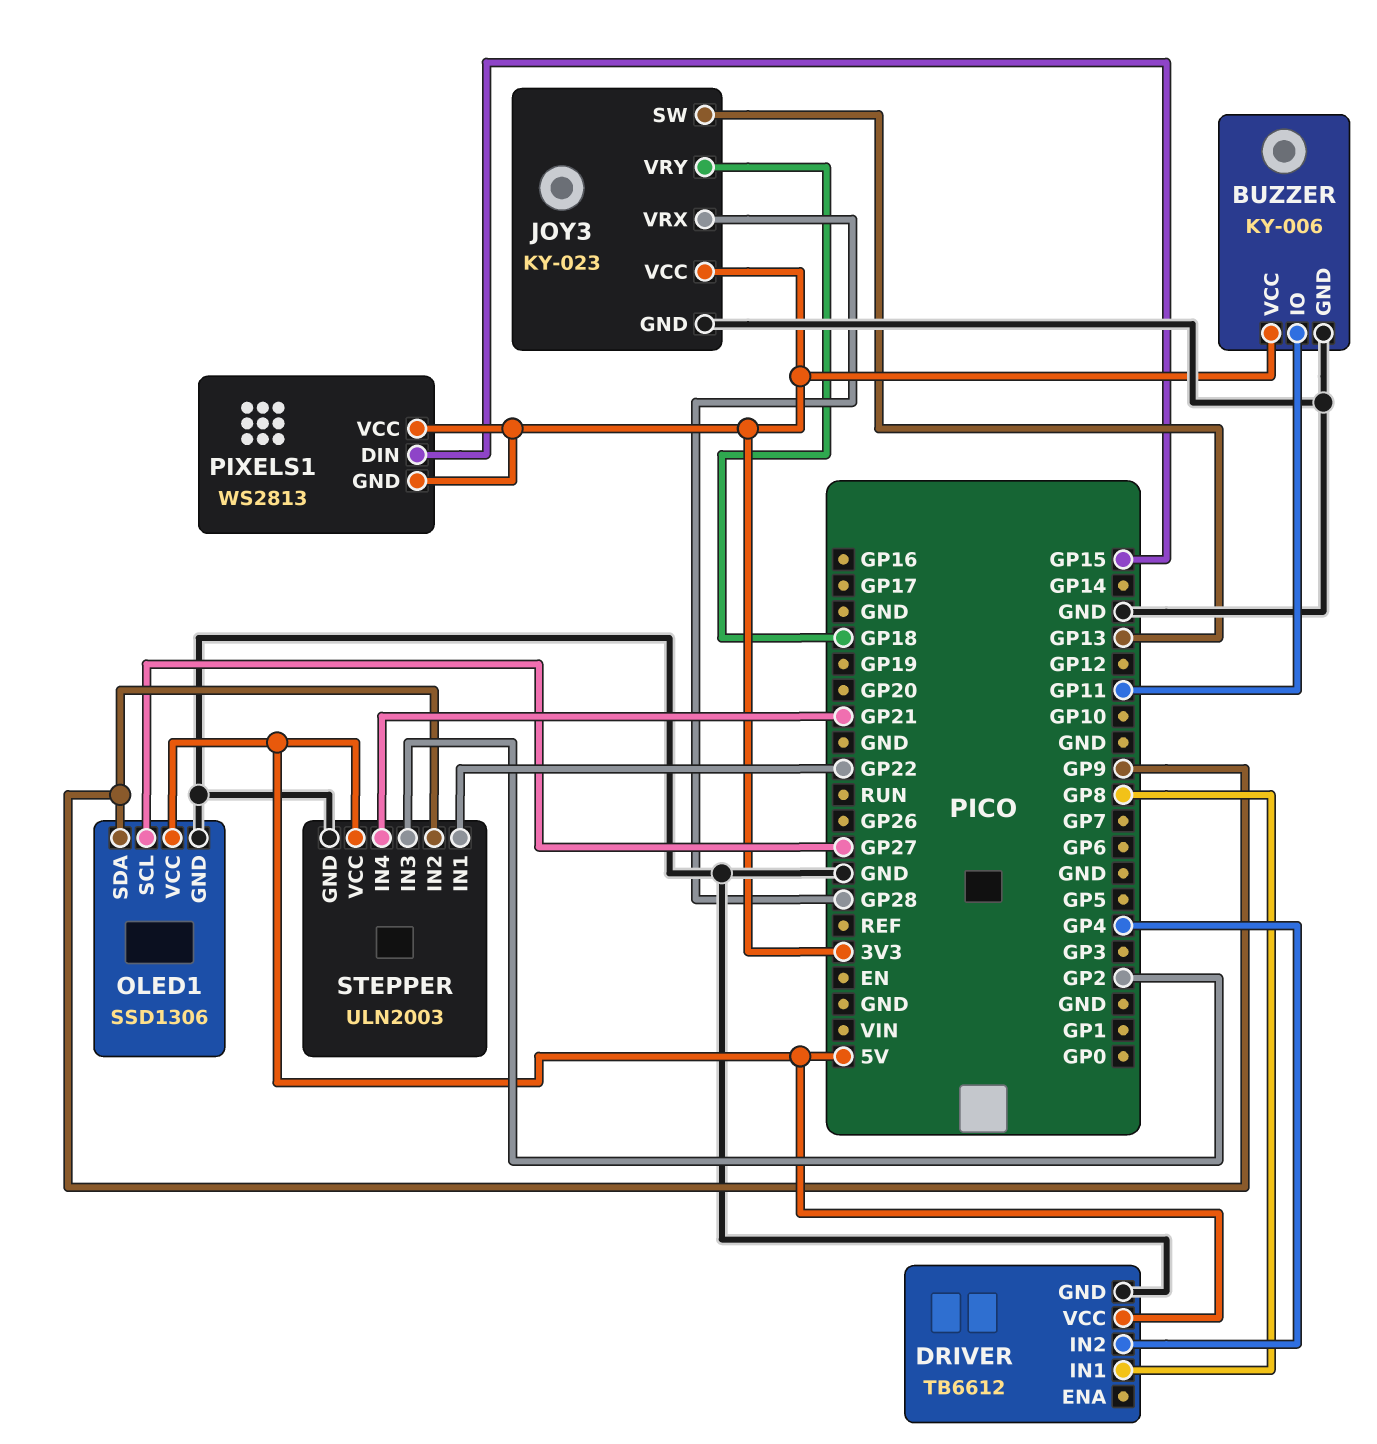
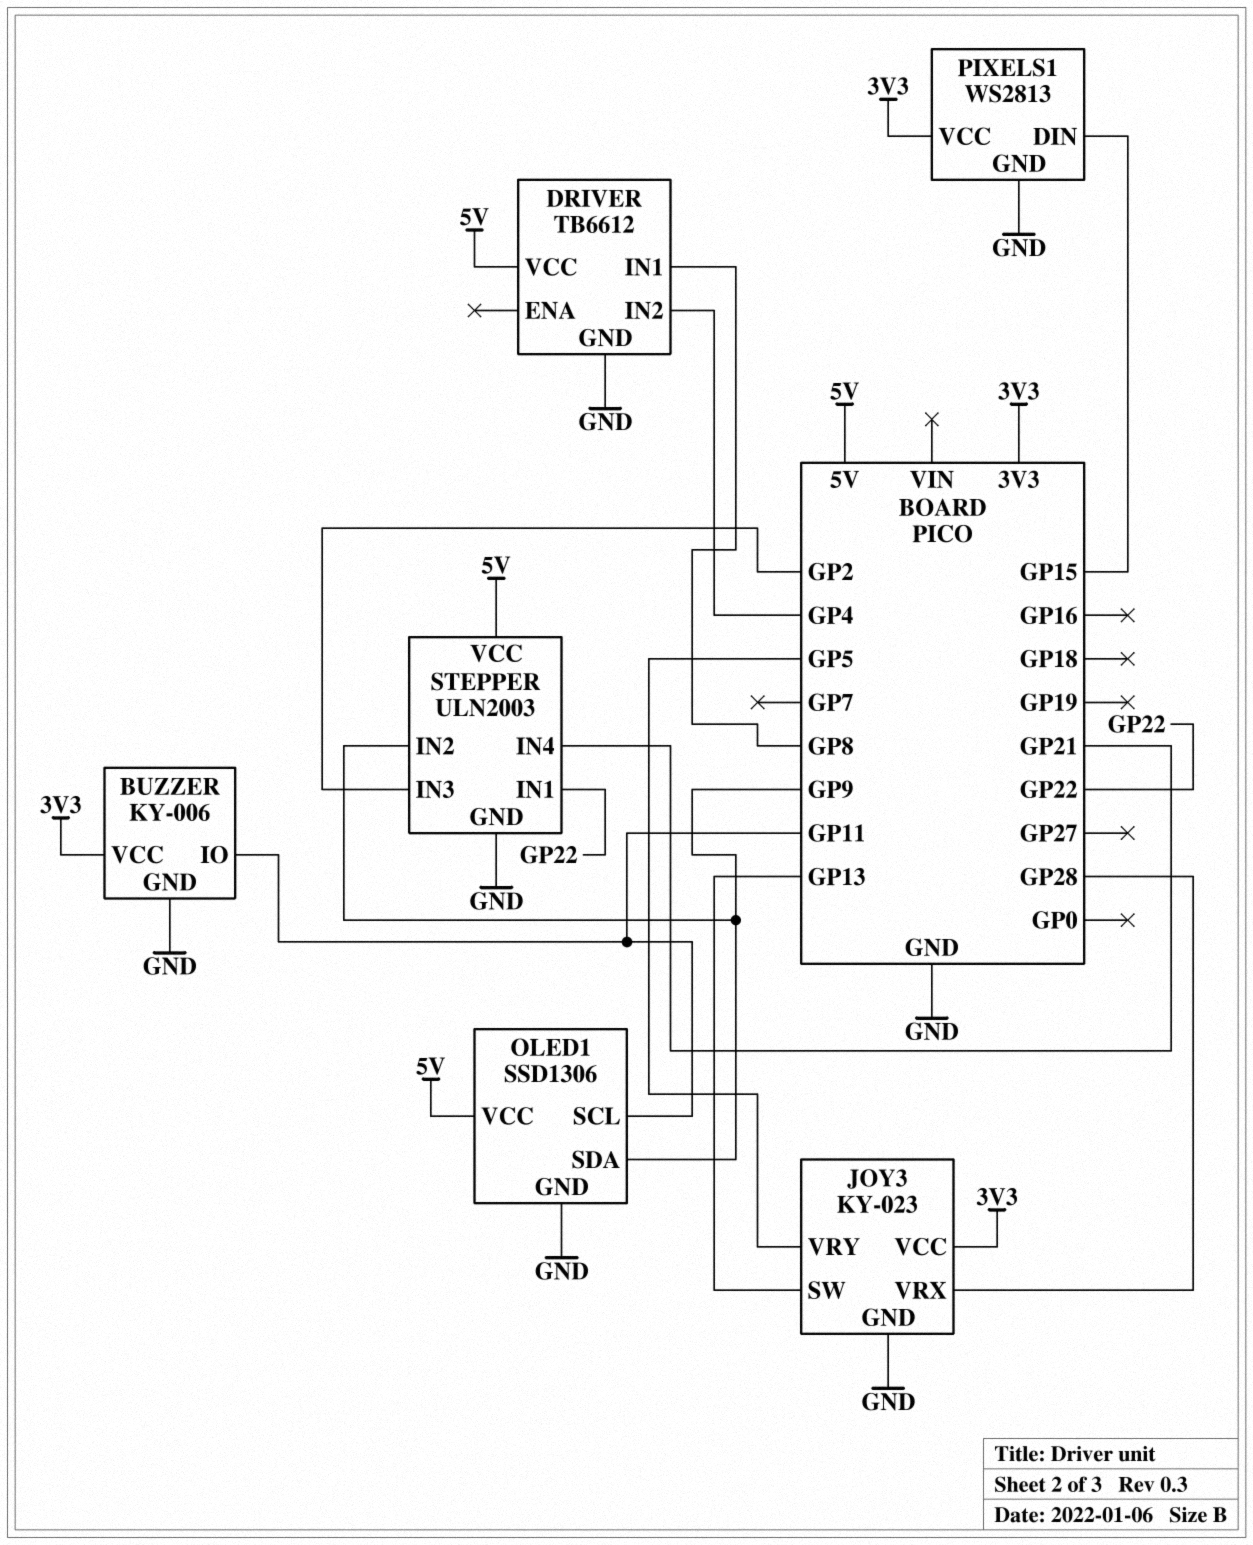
JOY3 pin VRY: GP18 -> GP5
OLED1 pin SCL: GP27 -> GP11
PIXELS1 pin GND: 3V3 -> GND

